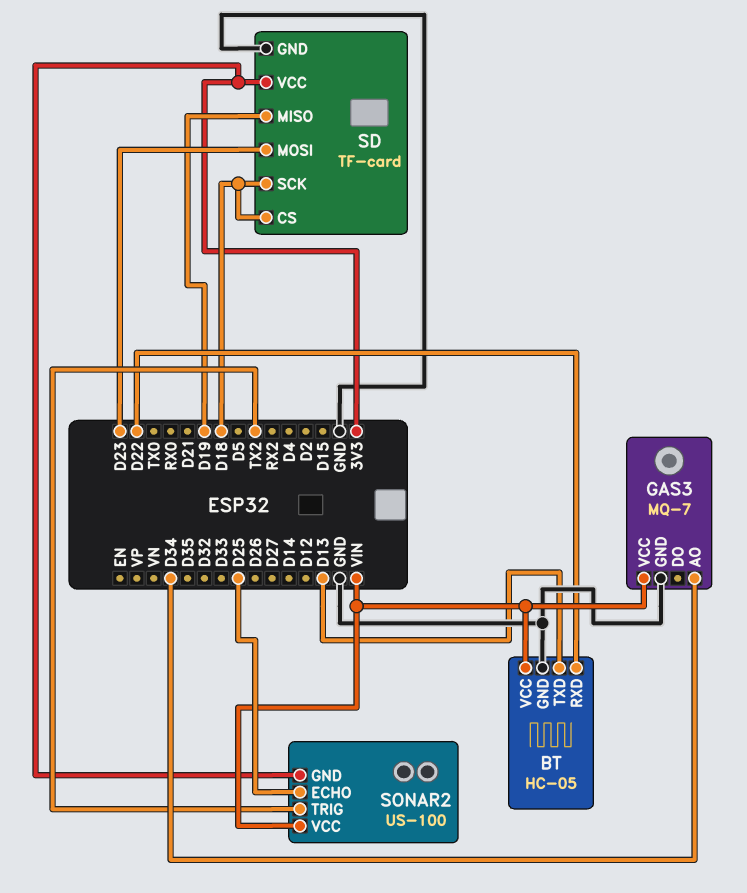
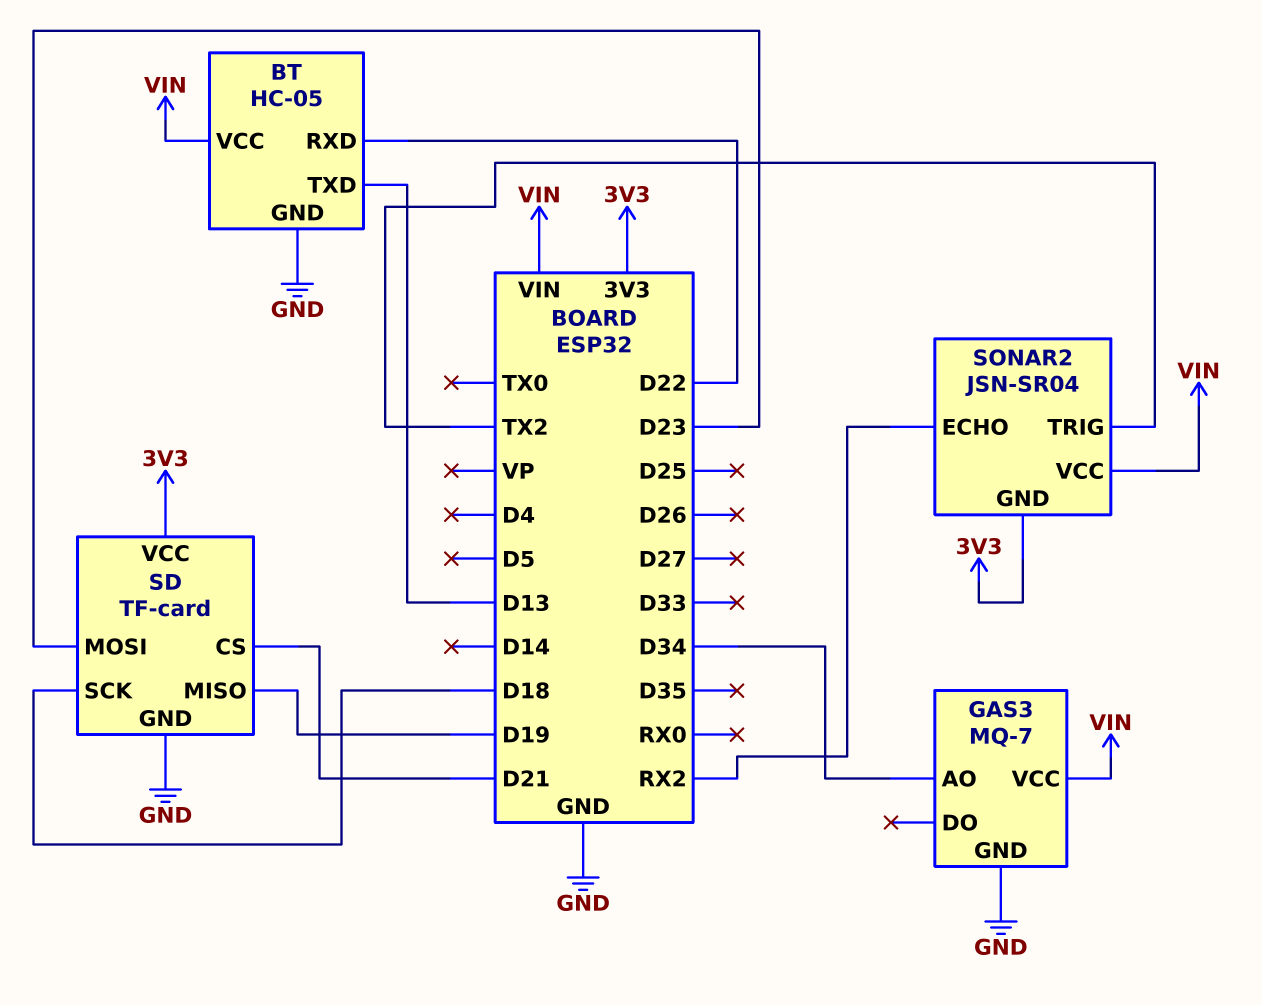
SD pin CS: D18 -> D21
SONAR2: US-100 -> JSN-SR04
SONAR2 pin ECHO: D25 -> RX2

